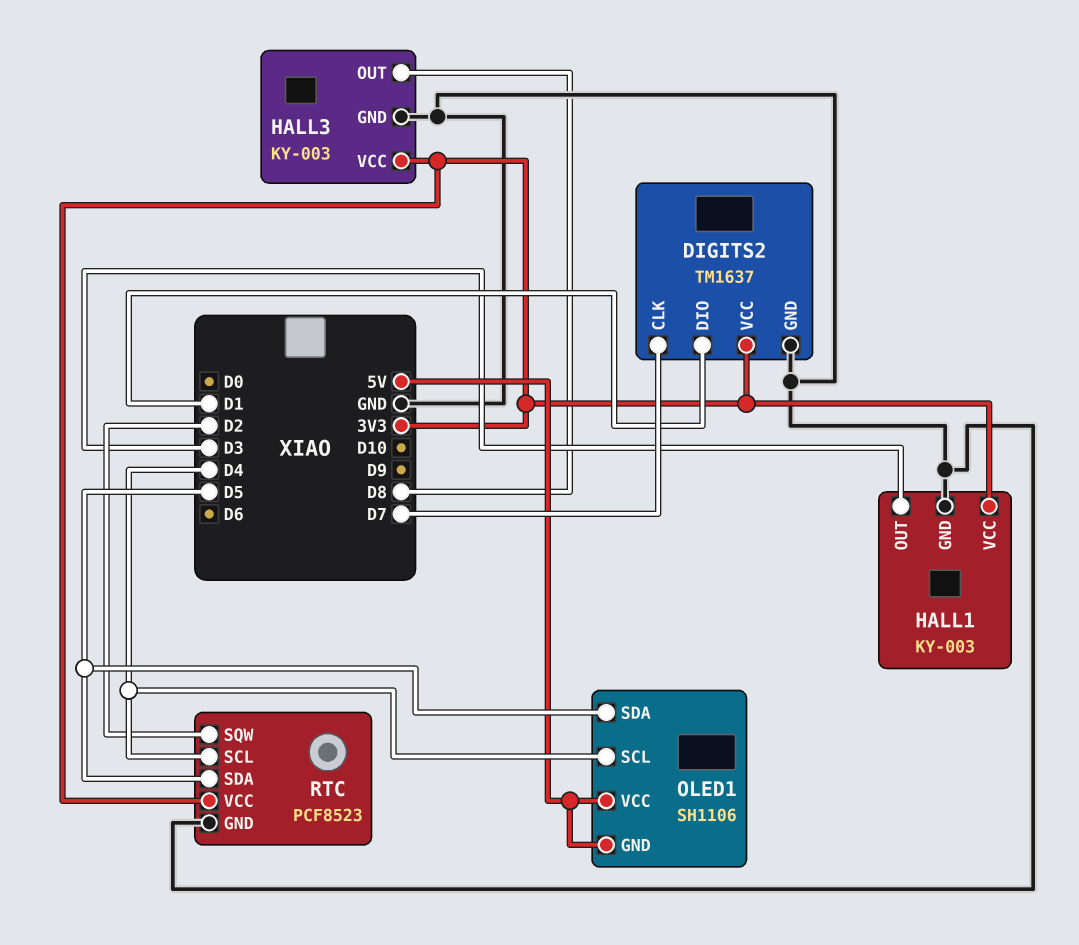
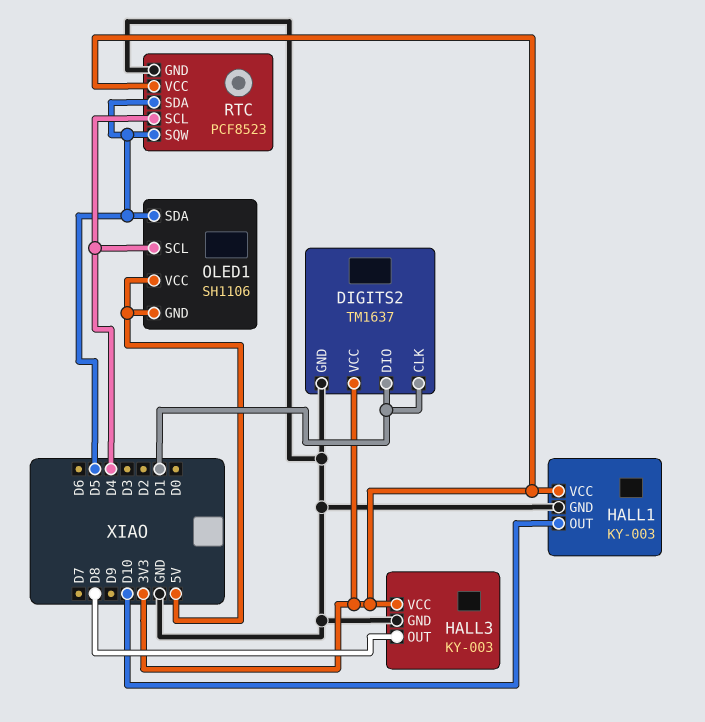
DIGITS2 pin CLK: D7 -> D1
HALL1 pin OUT: D3 -> D10
RTC pin SQW: D2 -> D5

